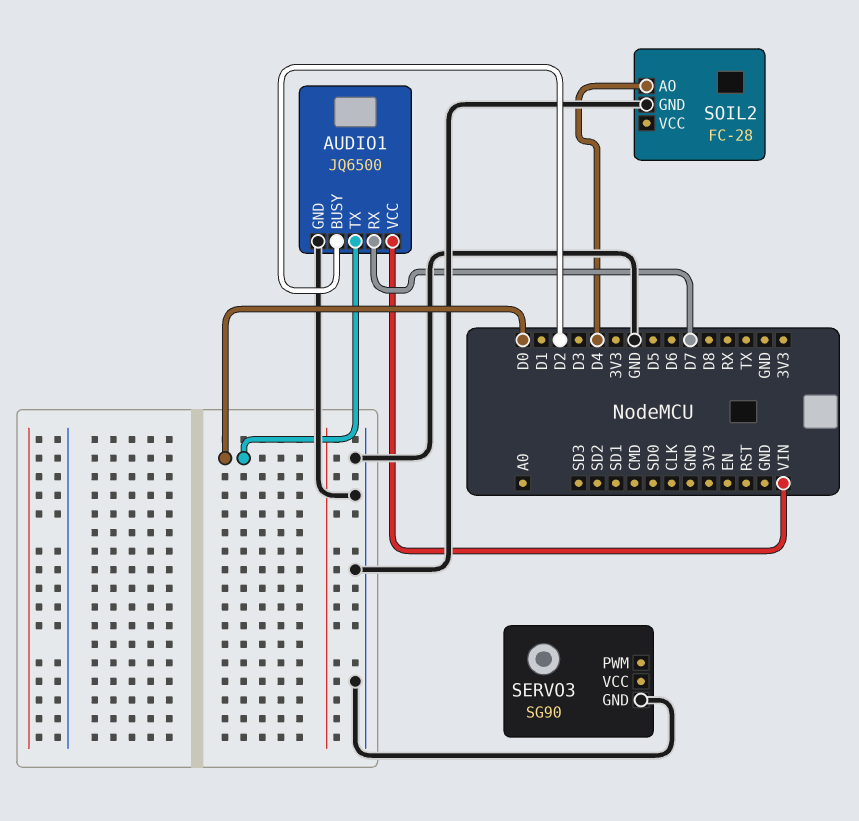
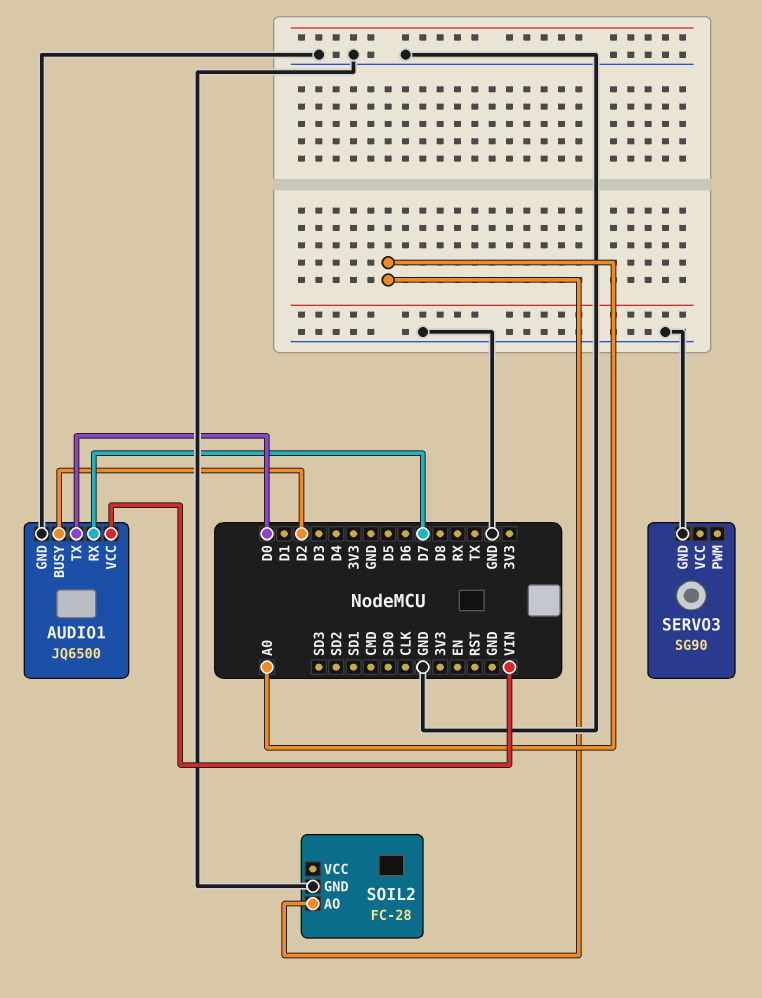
SOIL2 pin AO: D4 -> A0

